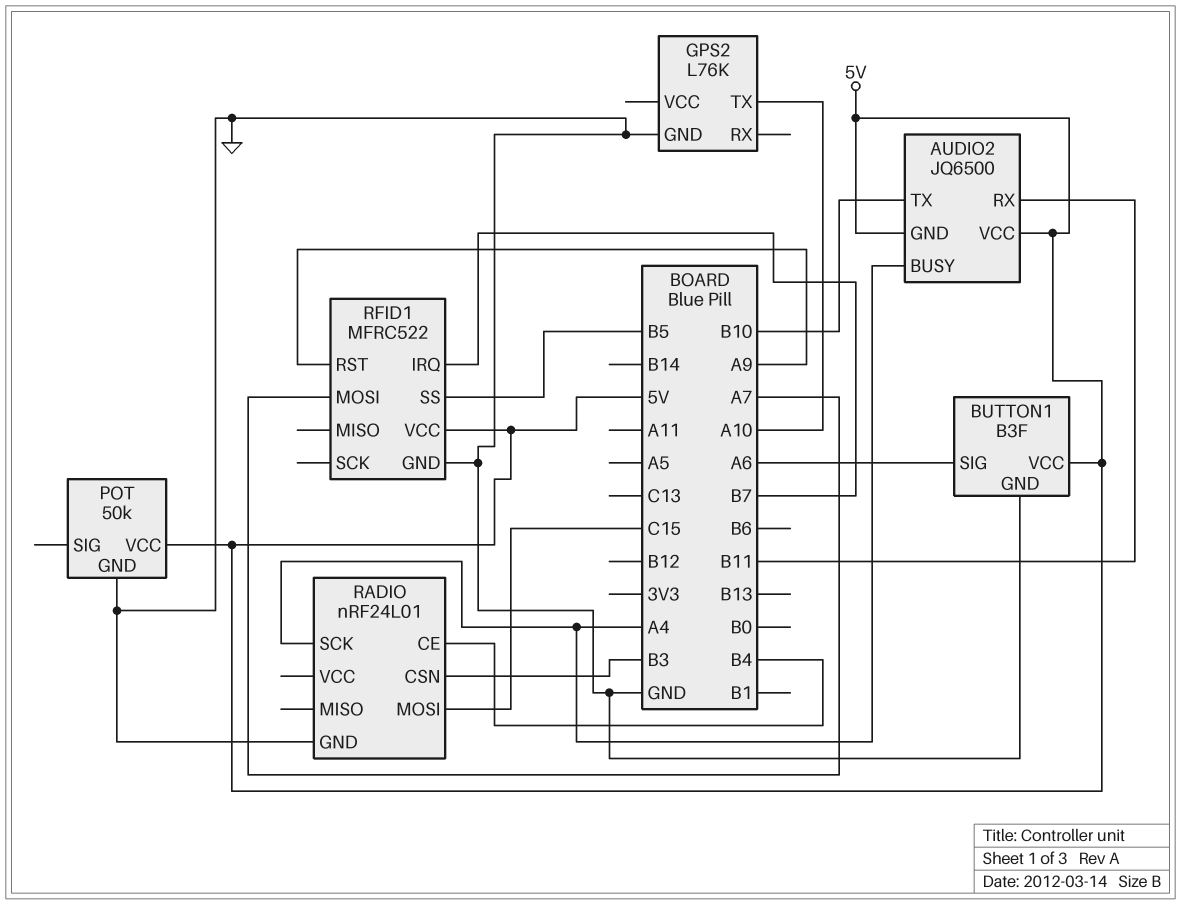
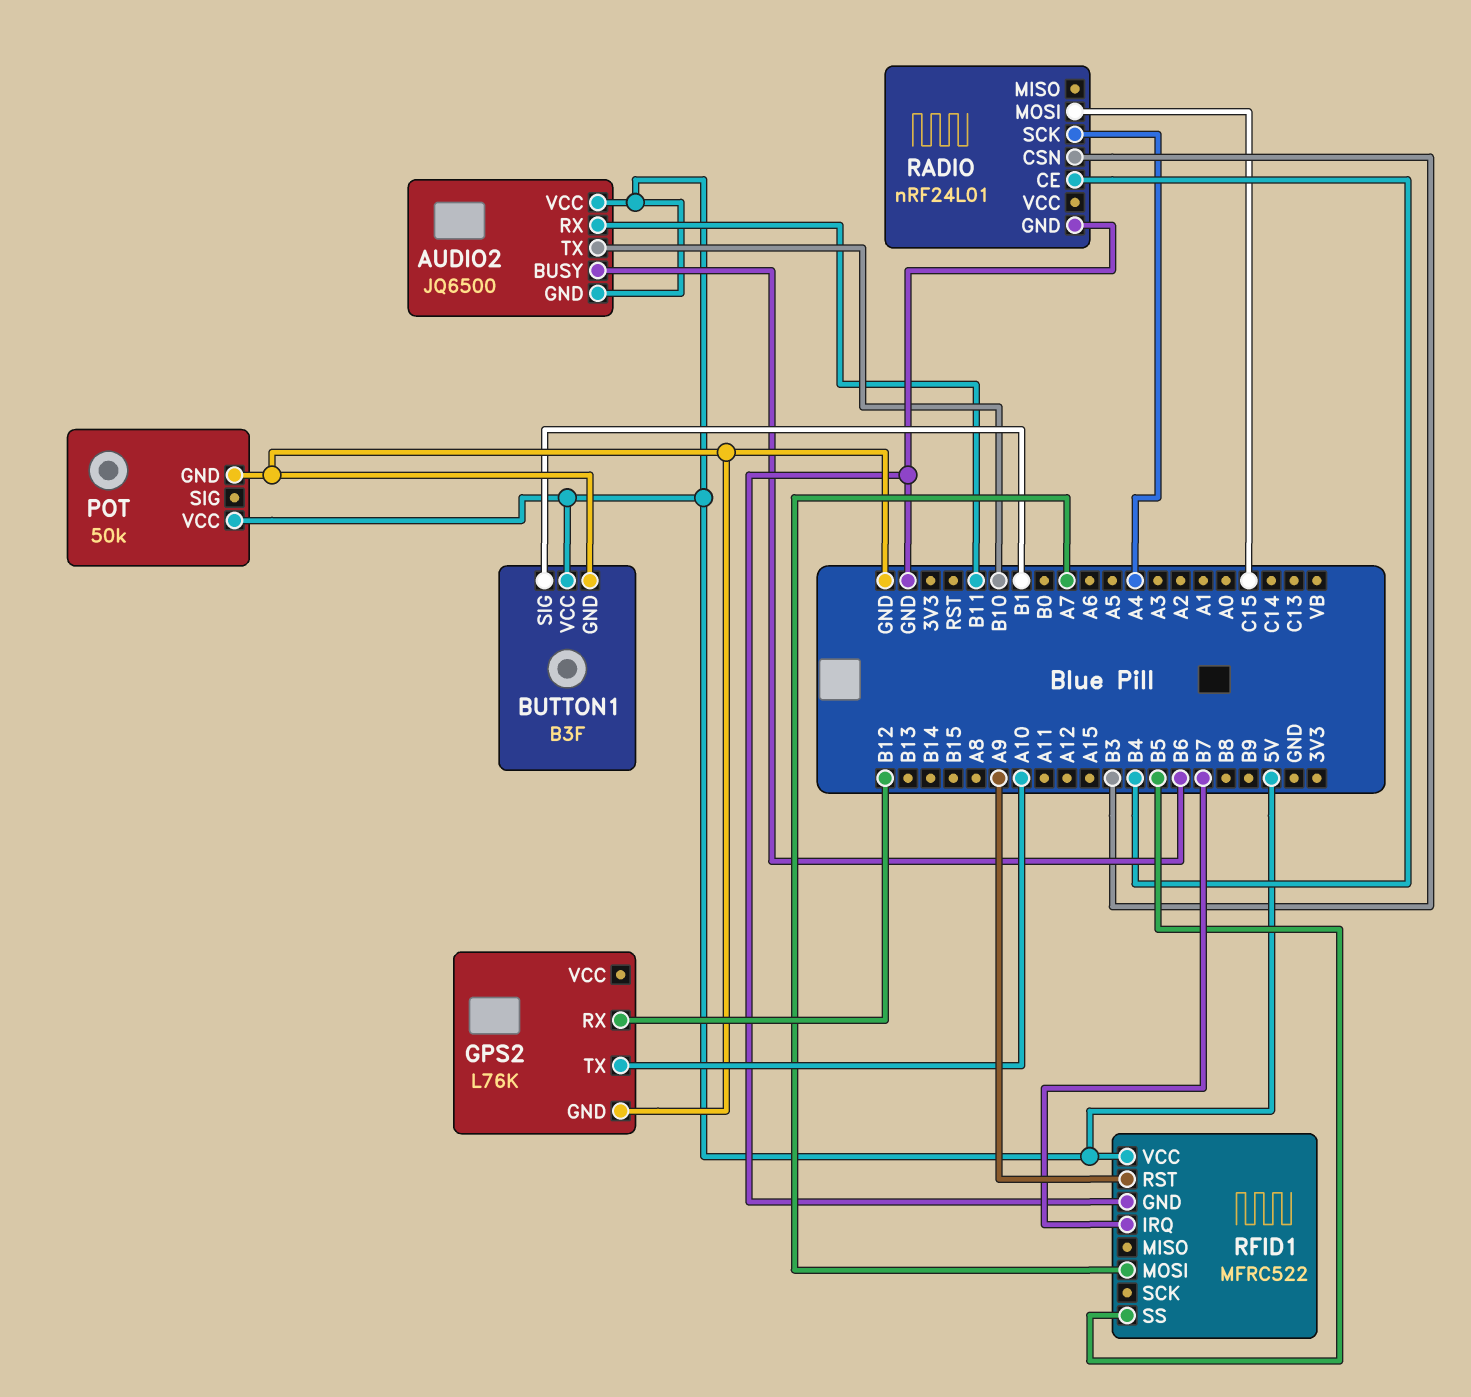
AUDIO2 pin BUSY: A4 -> B6
BUTTON1 pin SIG: A6 -> B1
GPS2 pin RX: none -> B12

